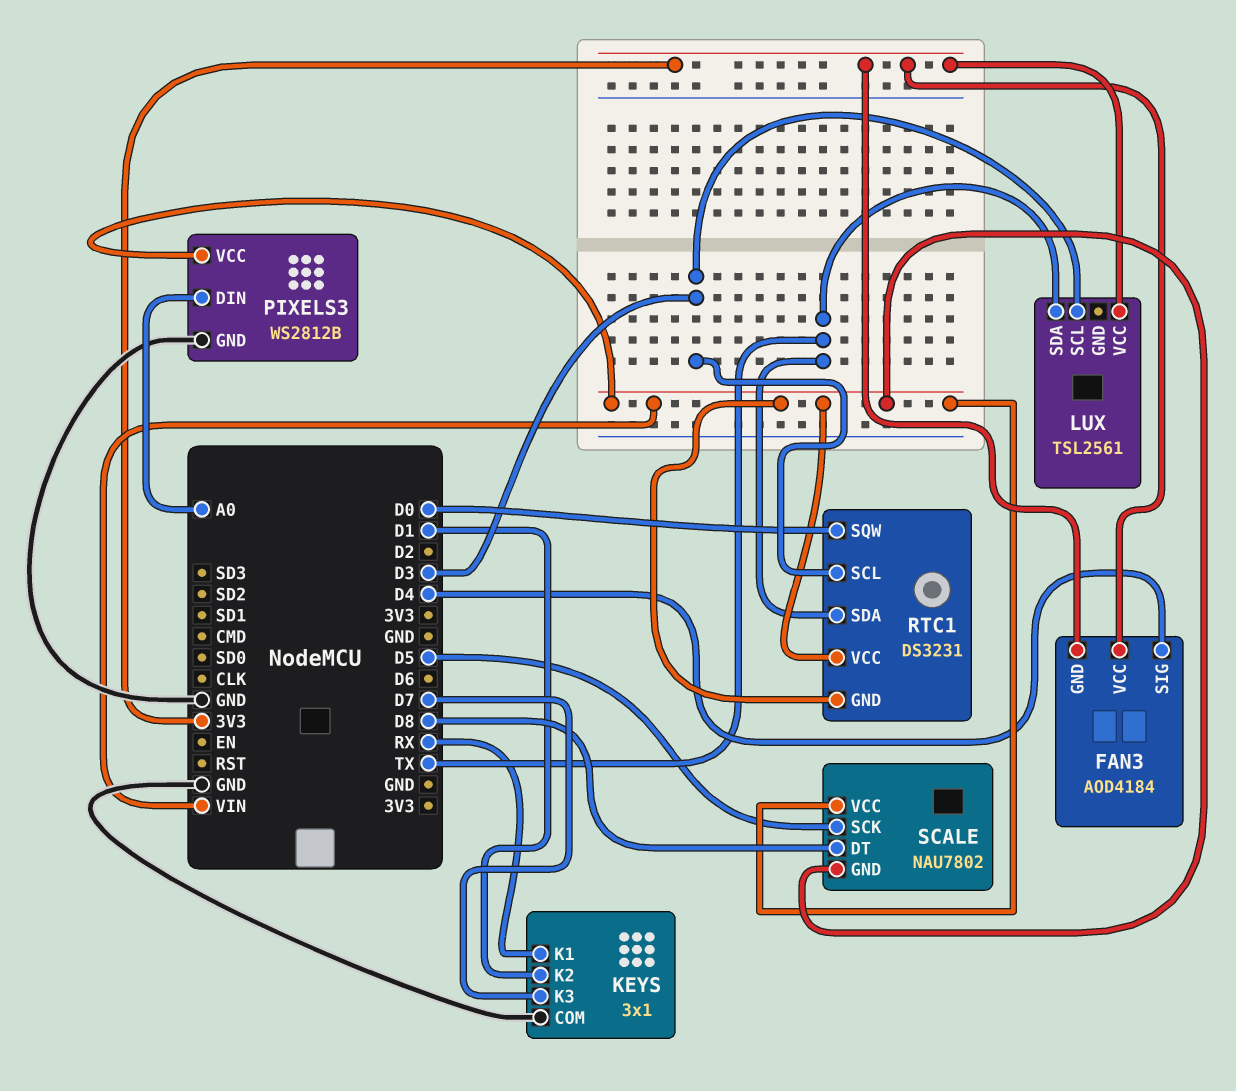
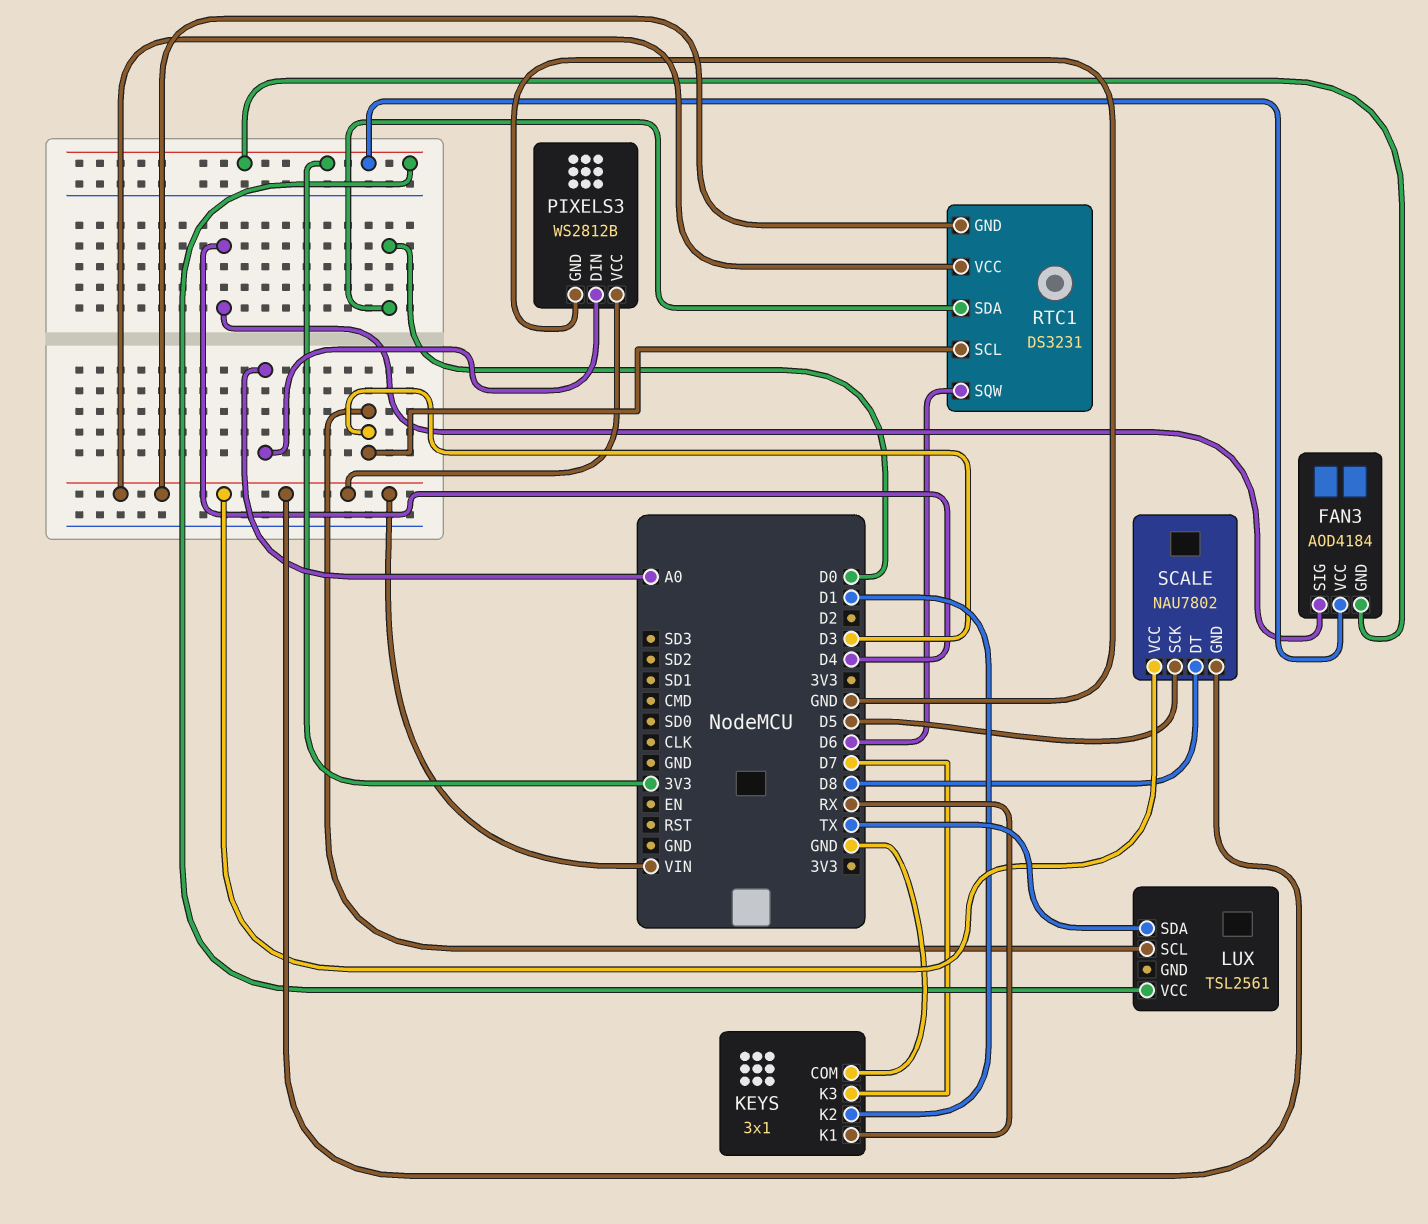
RTC1 pin SDA: TX -> D0
RTC1 pin SQW: D0 -> D6

